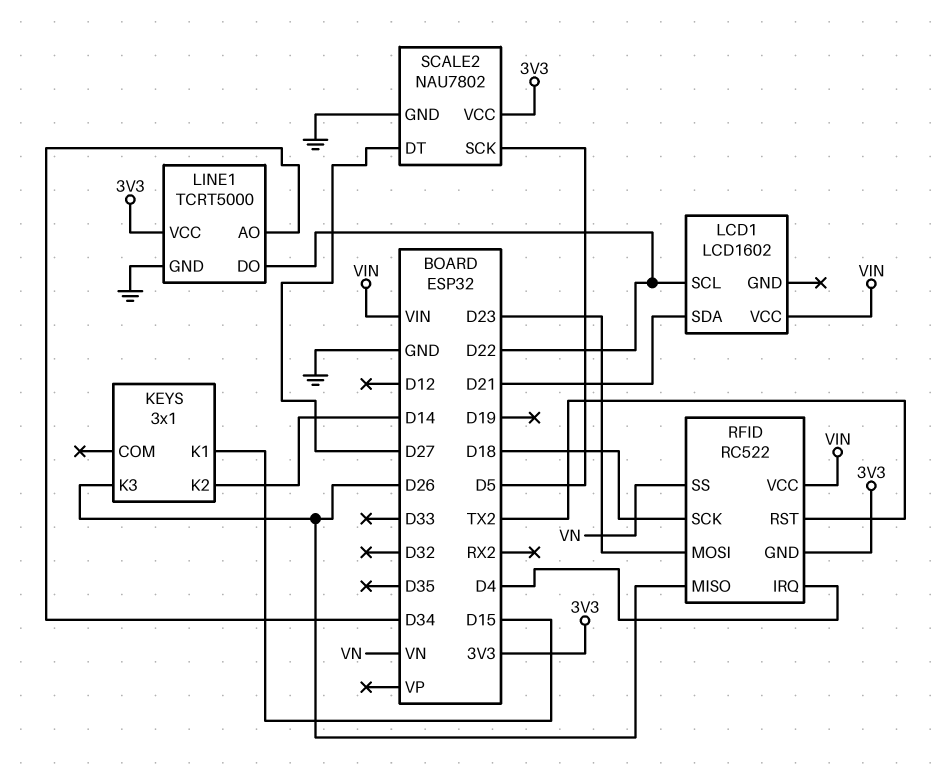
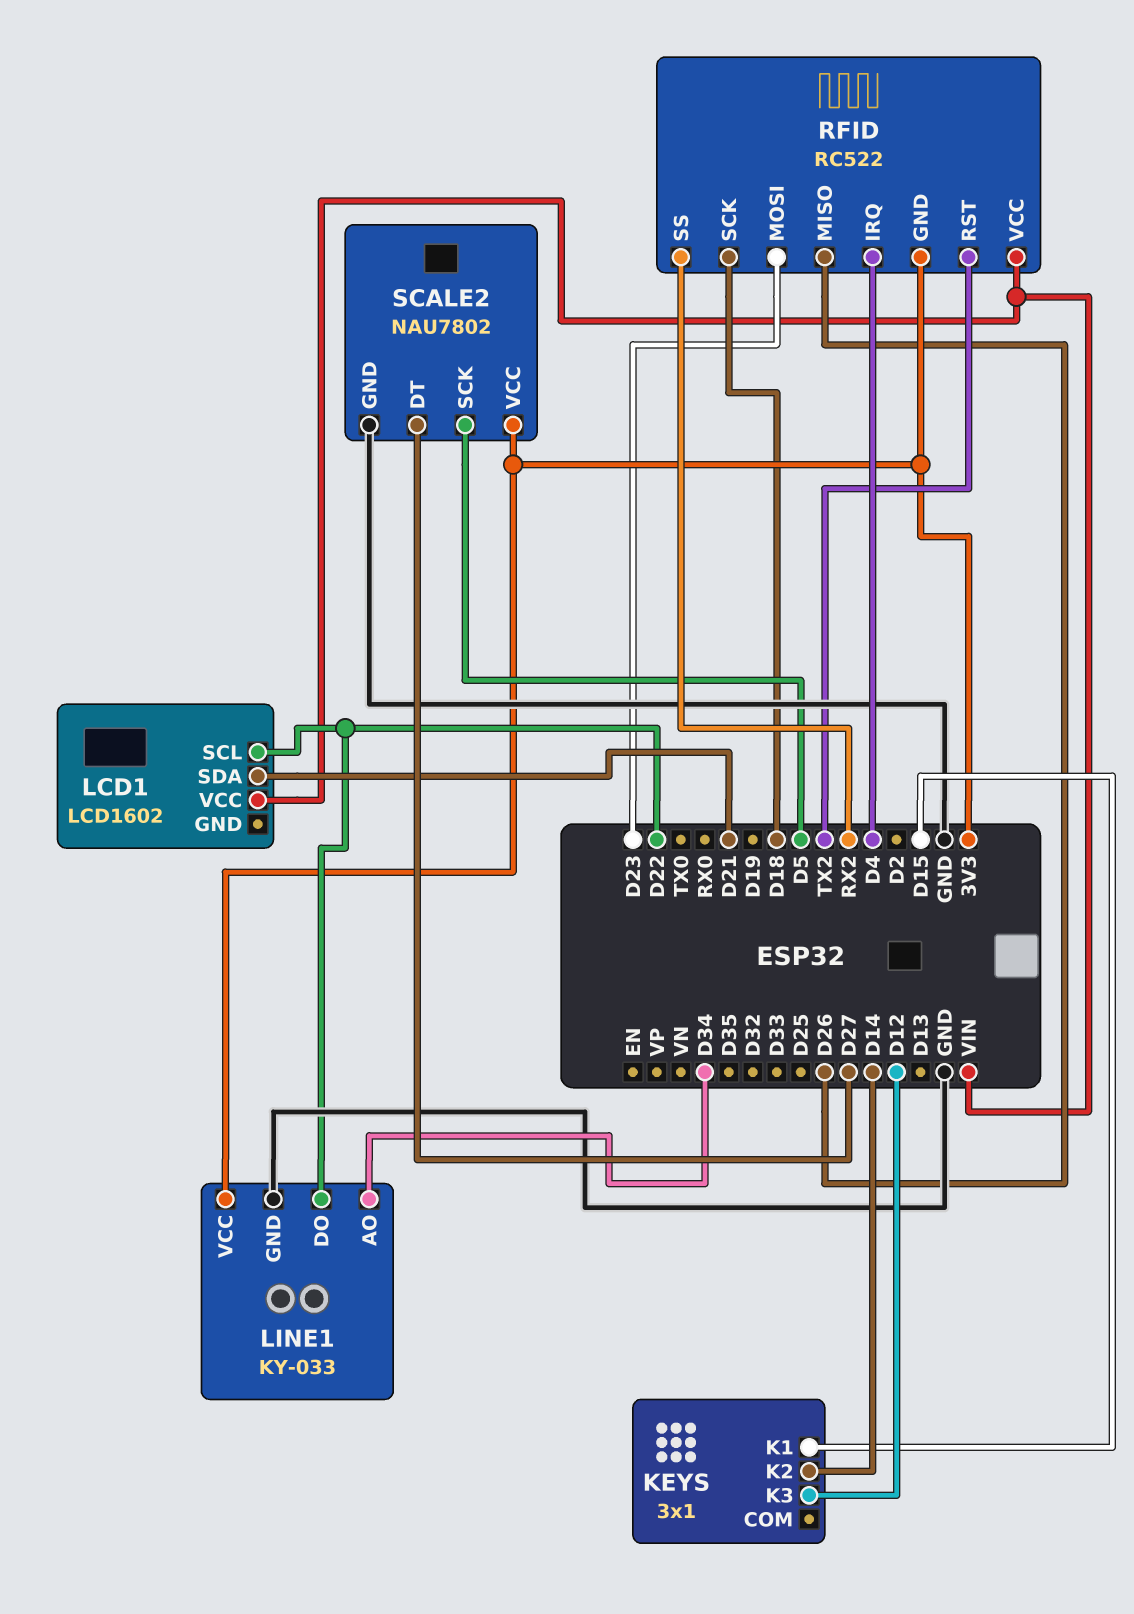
KEYS pin K3: D26 -> D12
LINE1: TCRT5000 -> KY-033
RFID pin SS: VN -> RX2

